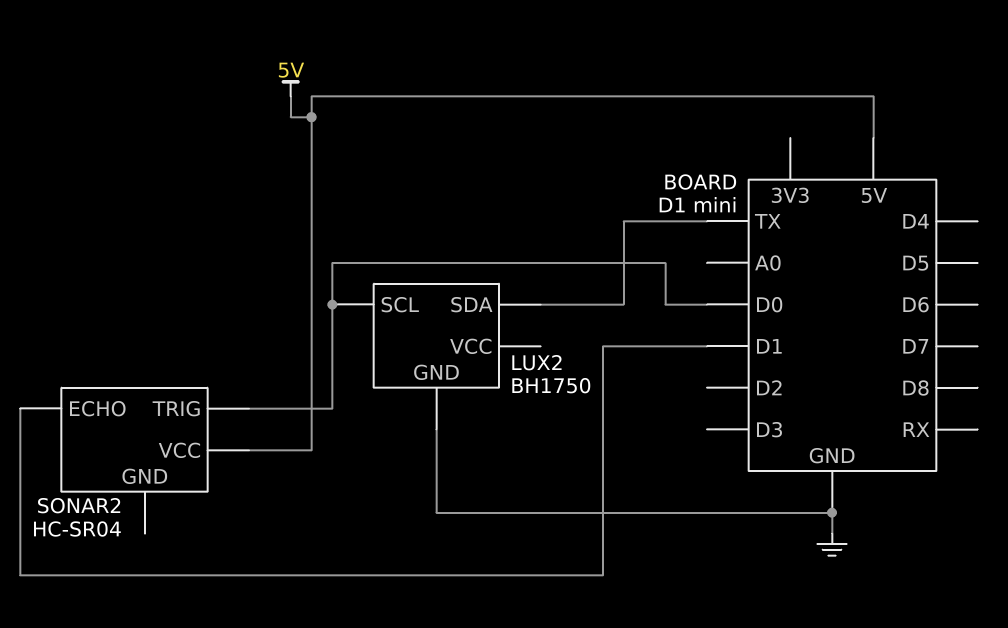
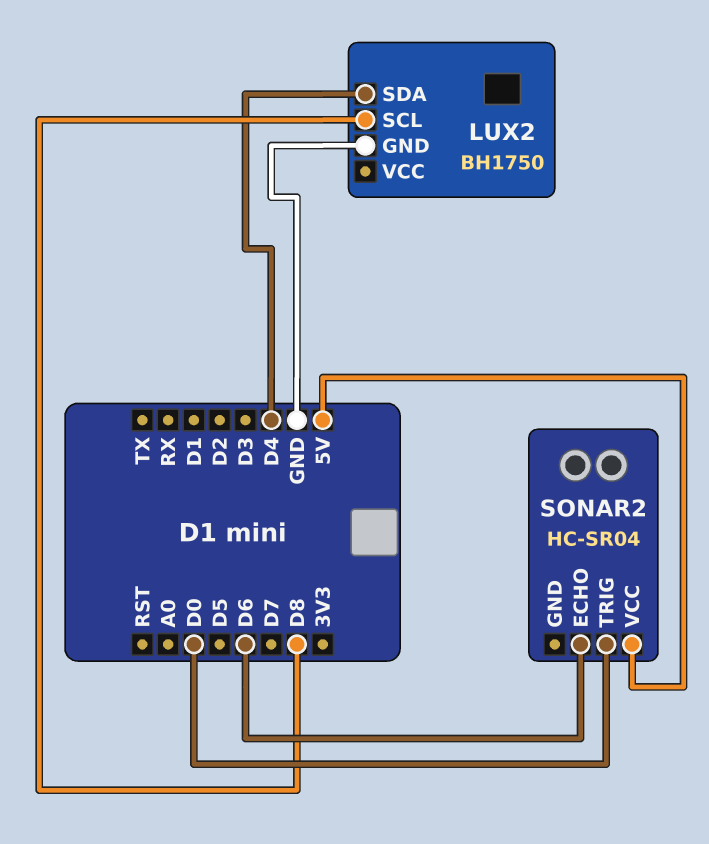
LUX2 pin SCL: D0 -> D8
LUX2 pin SDA: TX -> D4
SONAR2 pin ECHO: D1 -> D6

